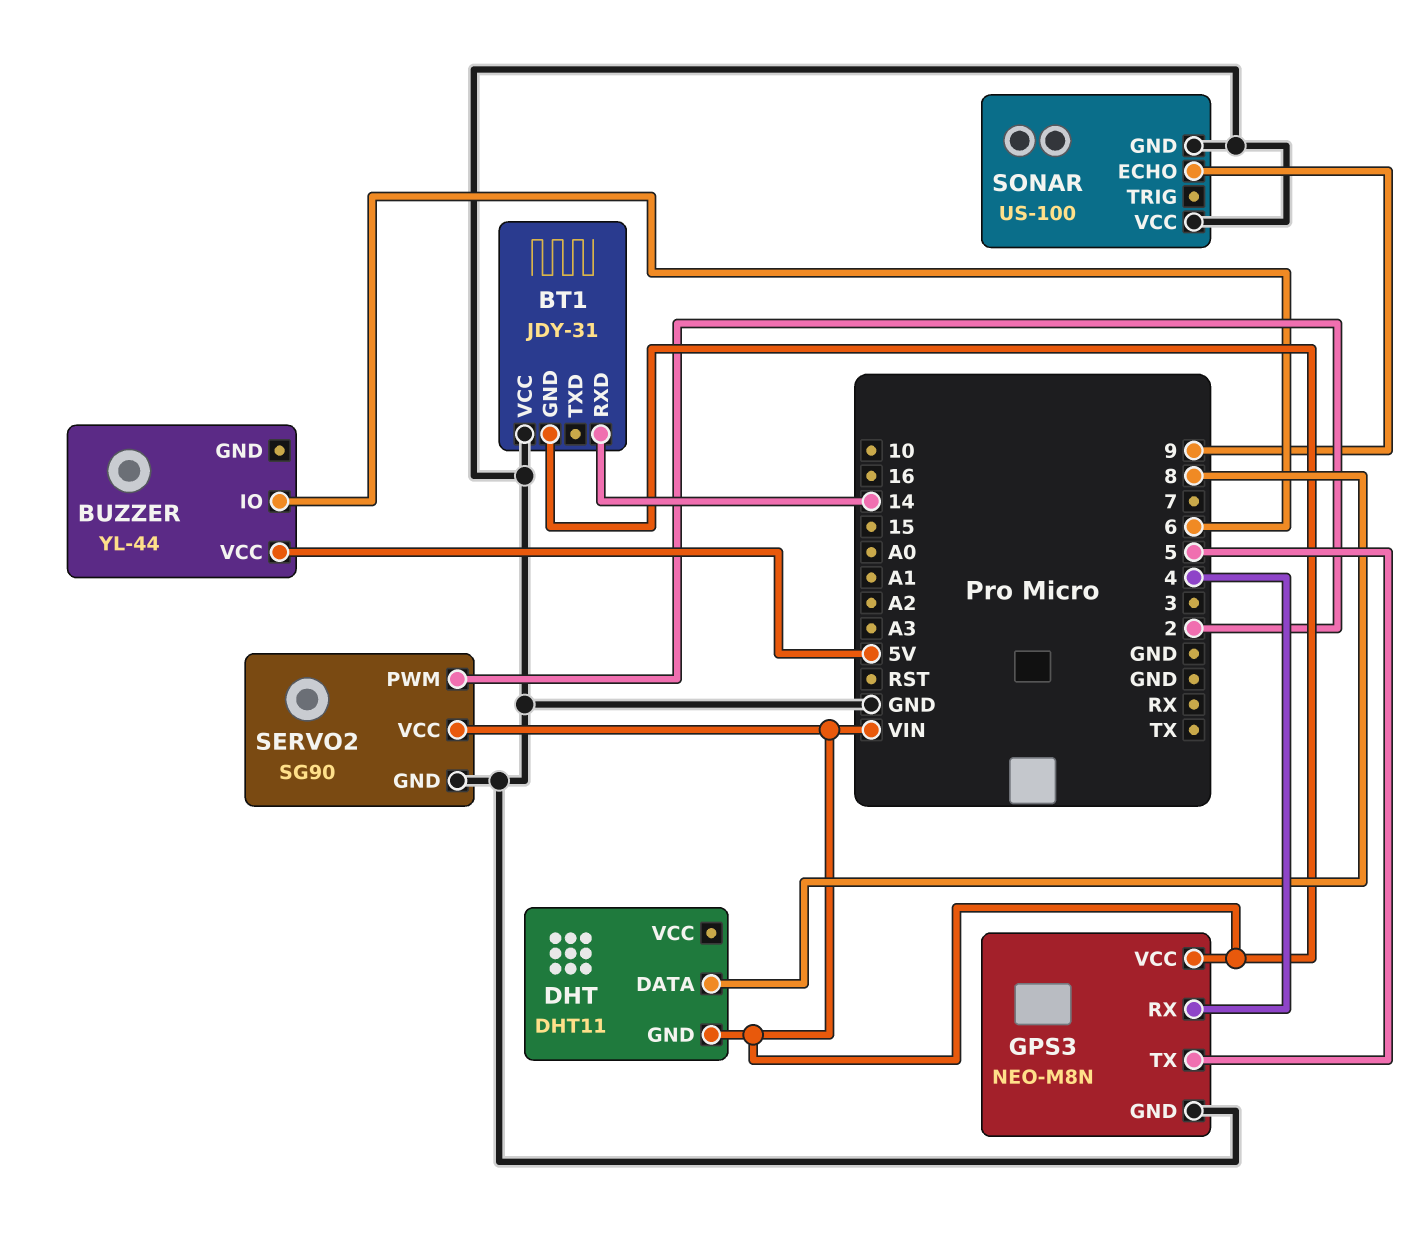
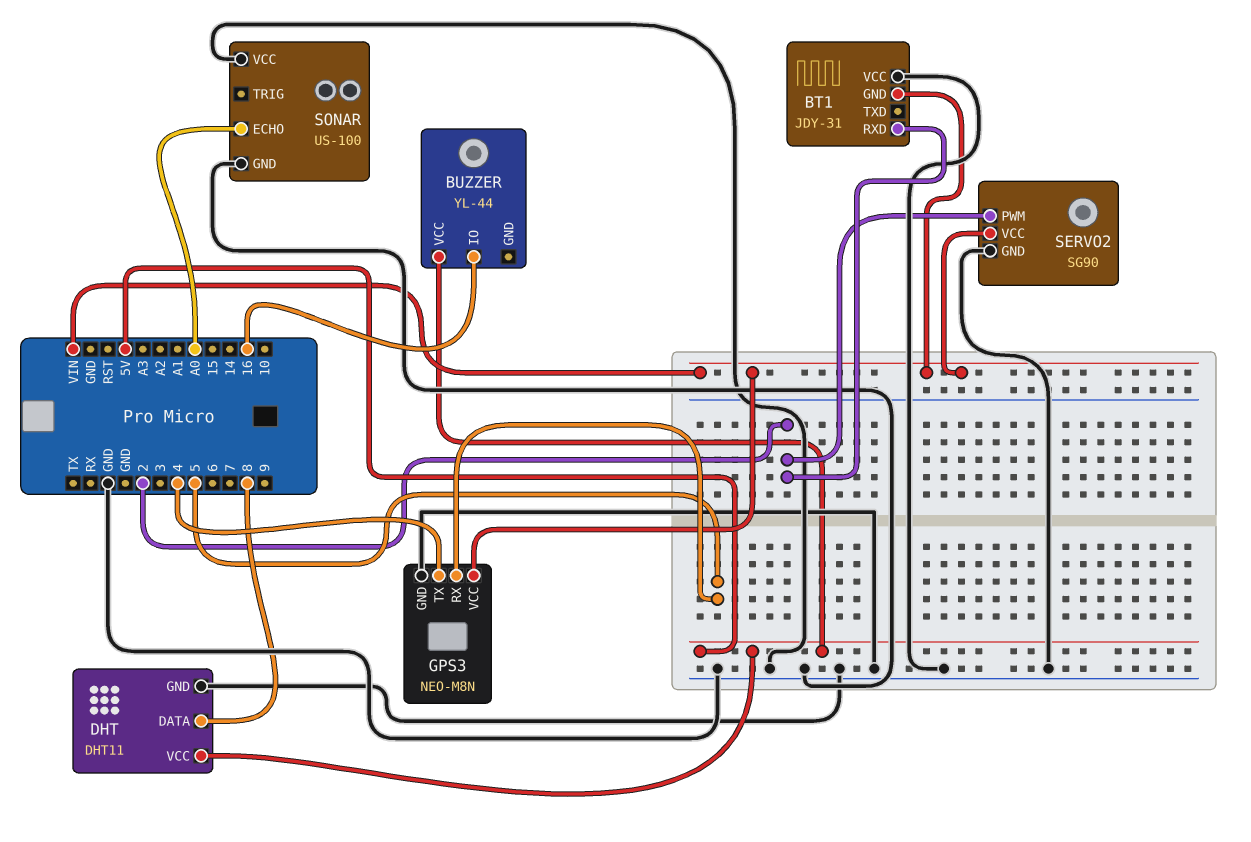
BT1 pin RXD: 14 -> 2
BUZZER pin IO: 6 -> 16
DHT pin GND: VIN -> GND
DHT pin VCC: none -> 5V
GPS3 pin RX: 4 -> 5
GPS3 pin TX: 5 -> 4
SONAR pin ECHO: 9 -> A0

